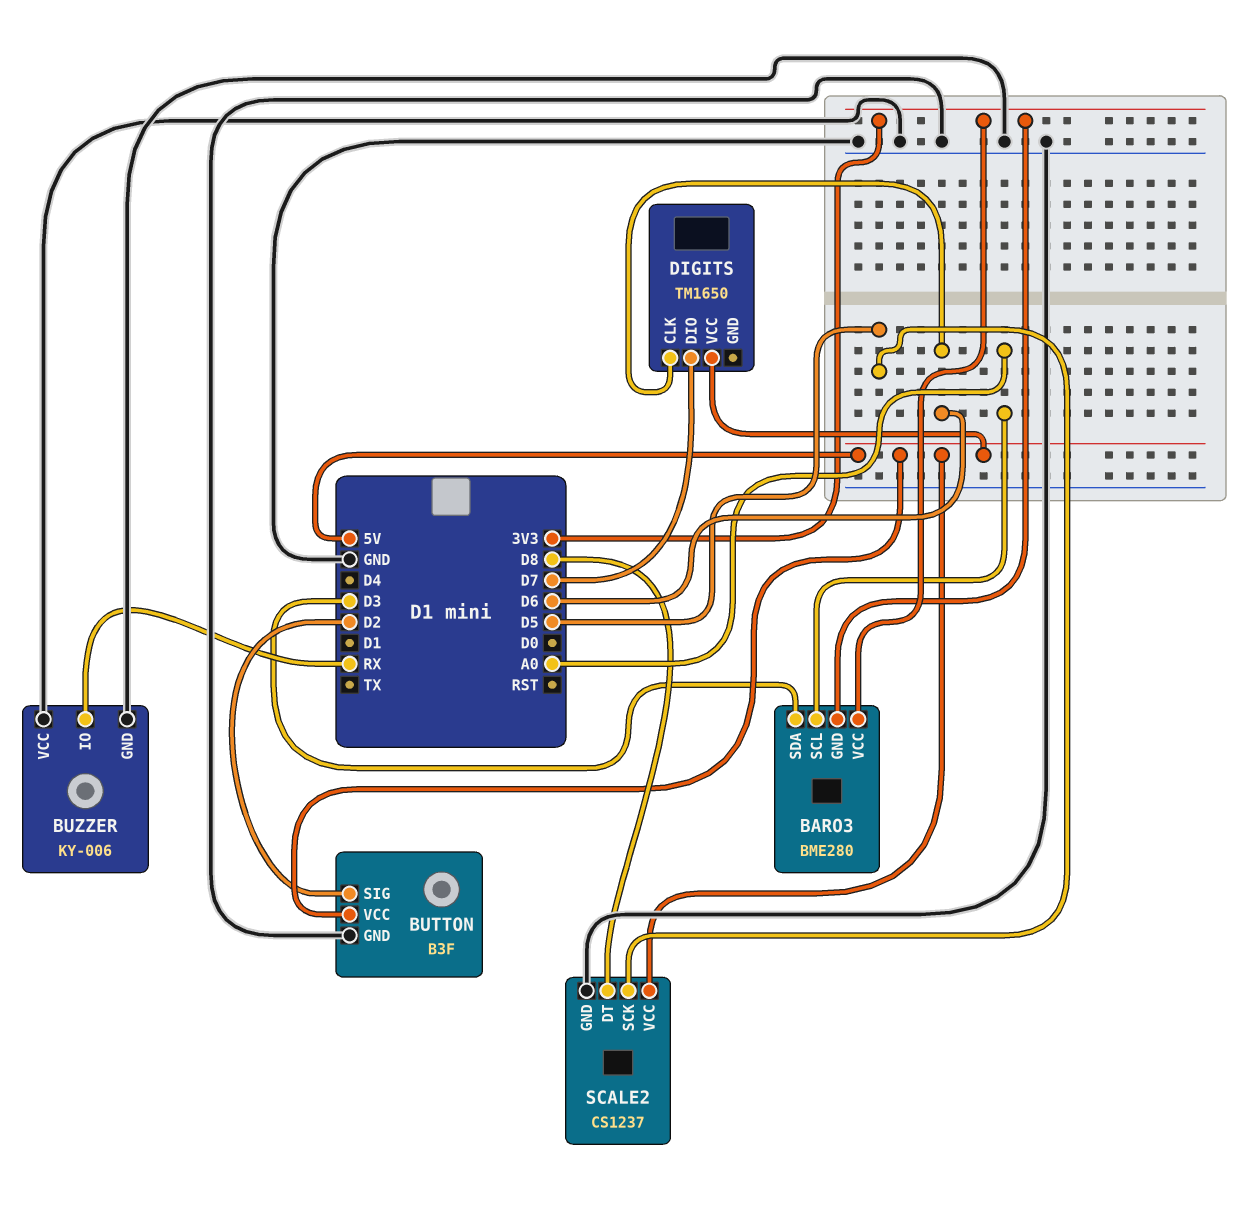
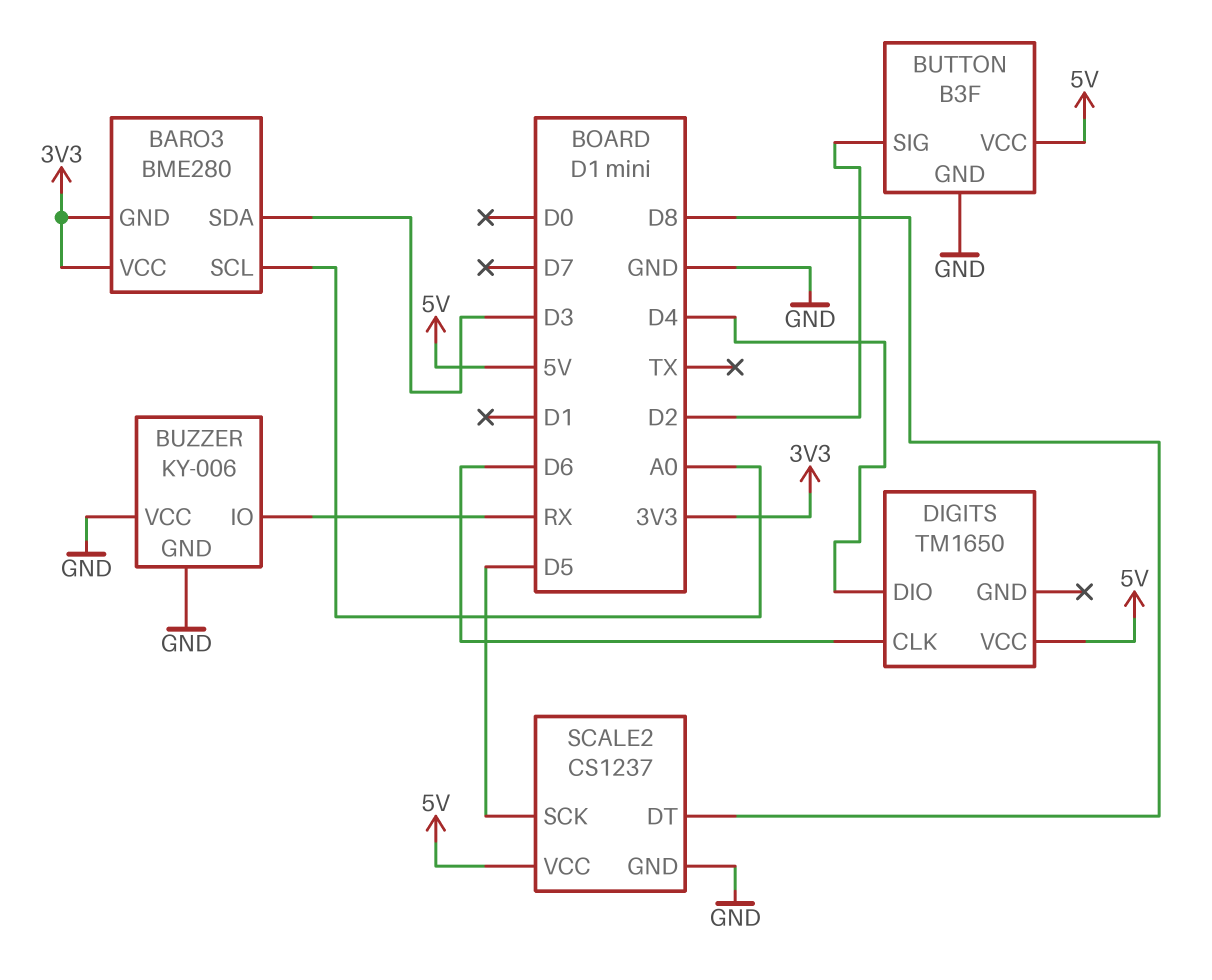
DIGITS pin DIO: D7 -> D4

